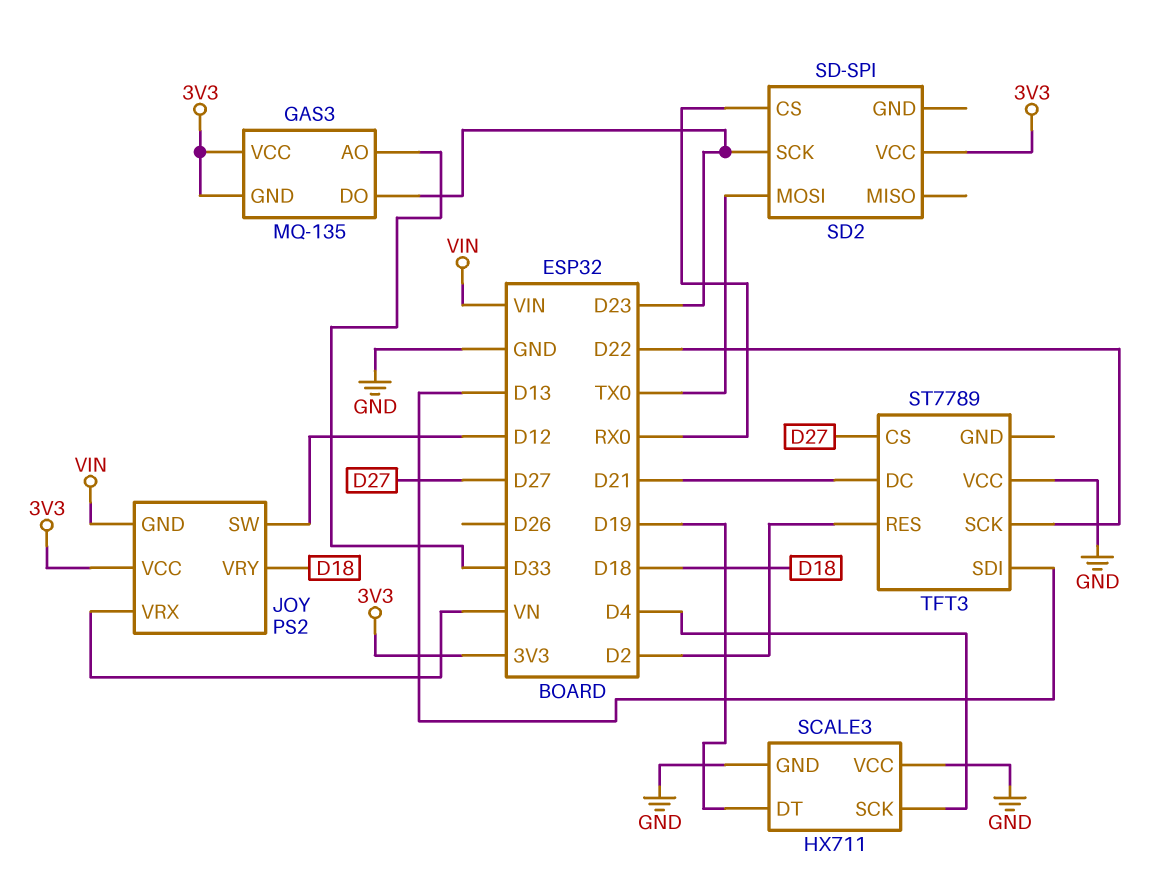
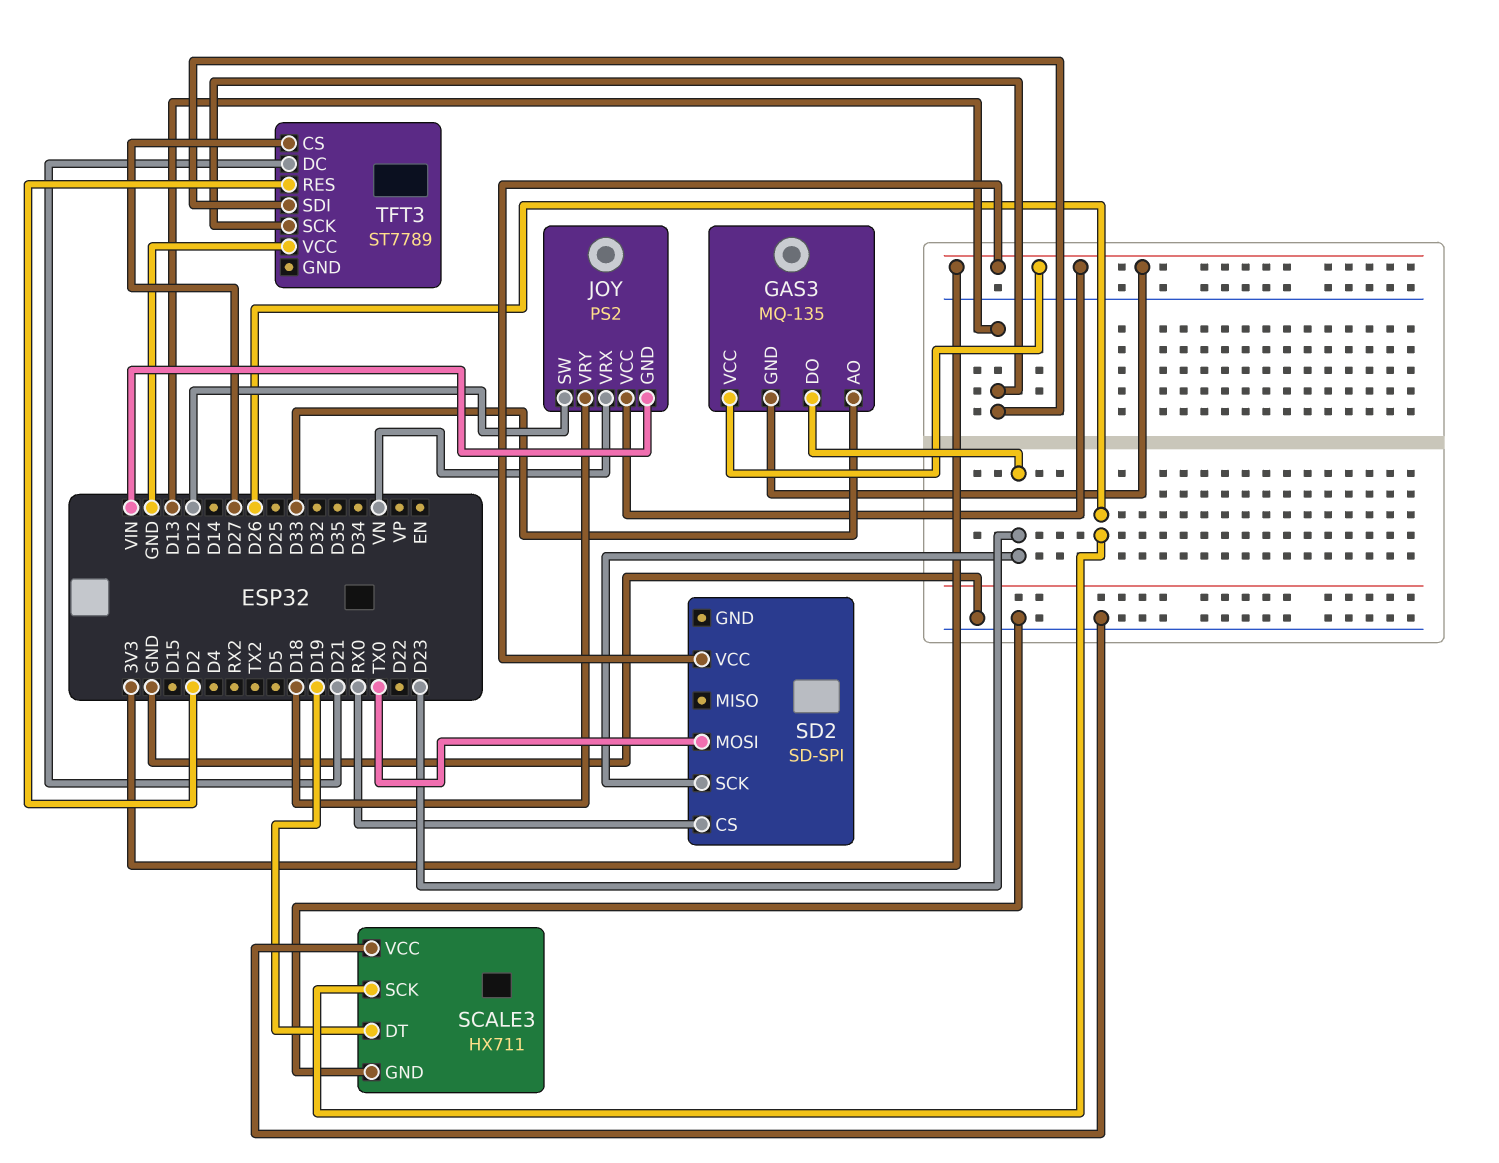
SCALE3 pin SCK: D4 -> D26
TFT3 pin SCK: D22 -> D13

